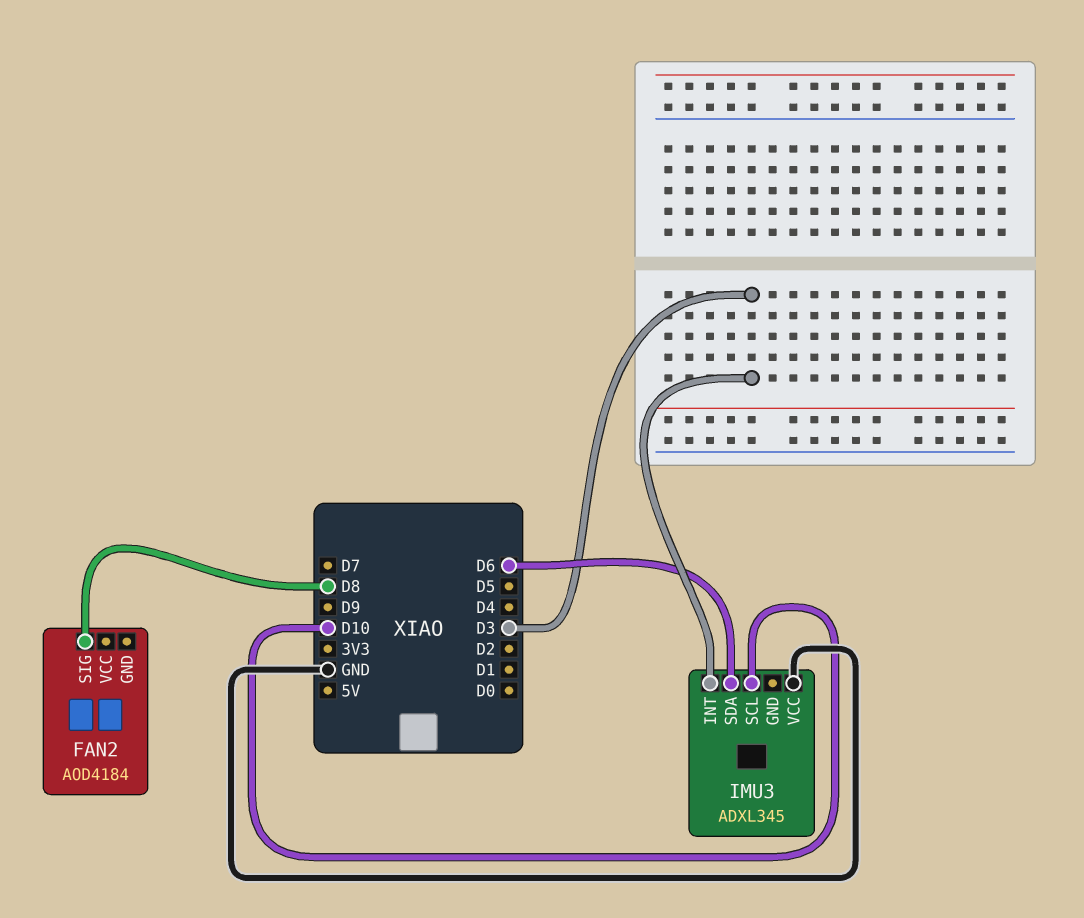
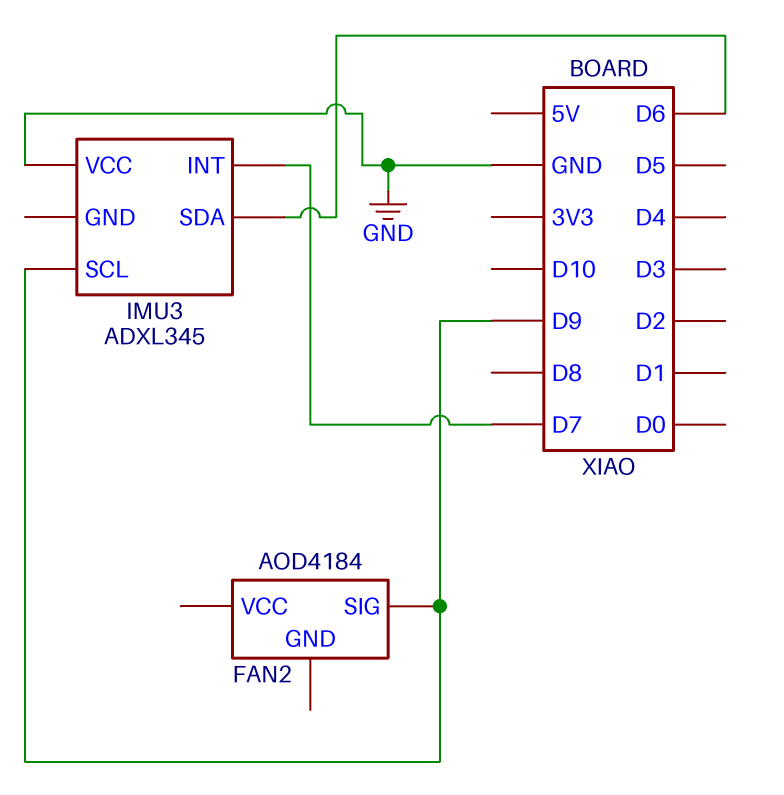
FAN2 pin SIG: D8 -> D9
IMU3 pin INT: D3 -> D7
IMU3 pin SCL: D10 -> D9

